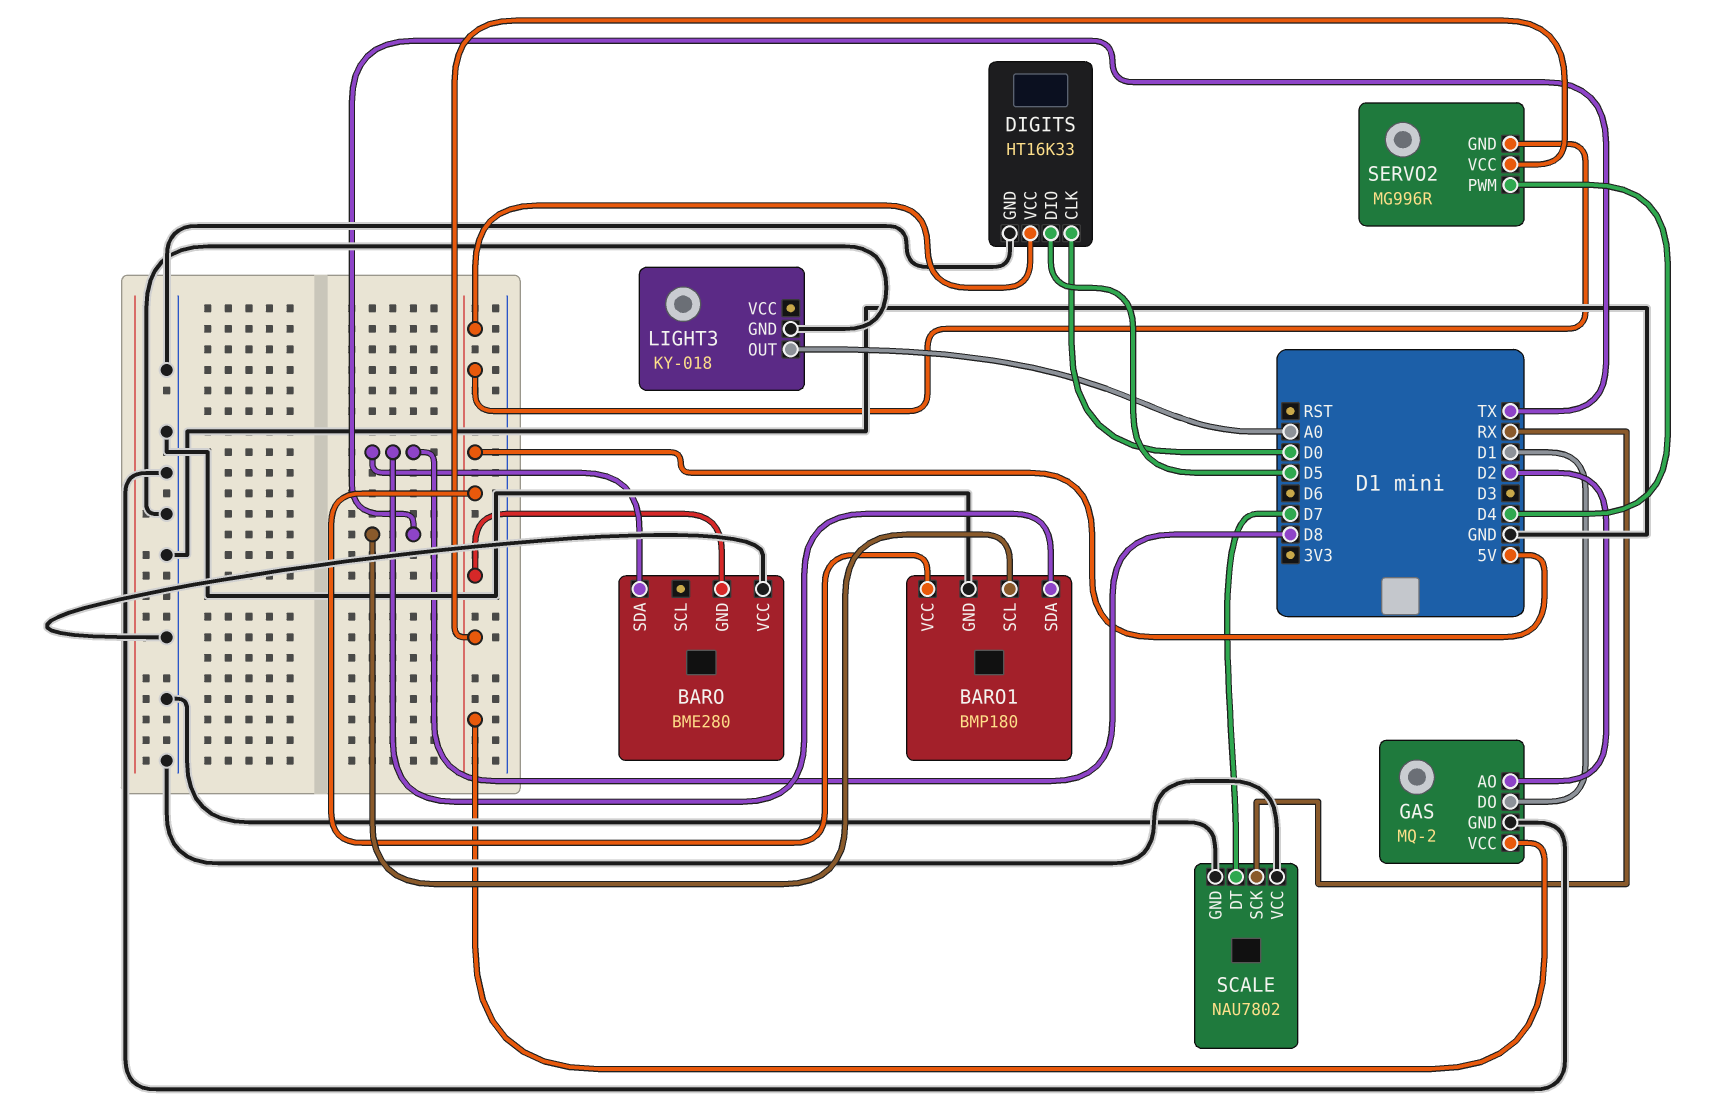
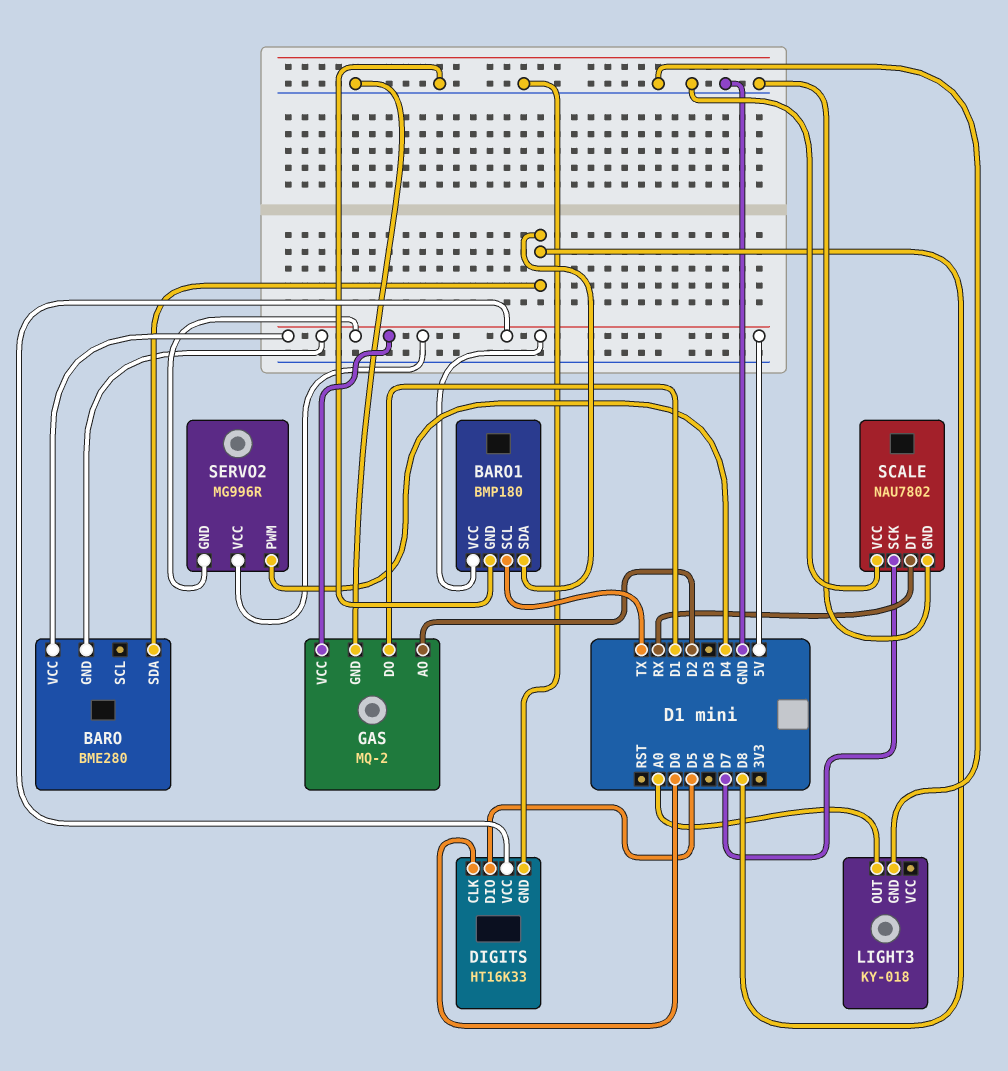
BARO pin VCC: GND -> 5V
SCALE pin DT: D7 -> RX
SCALE pin SCK: RX -> D7

